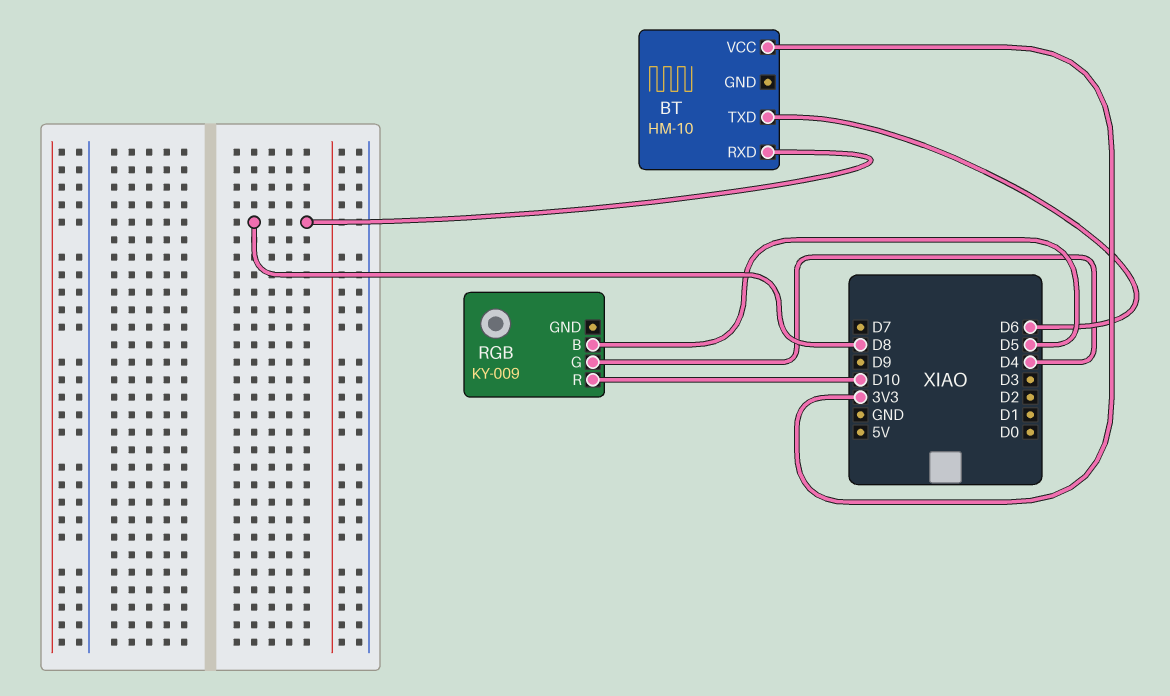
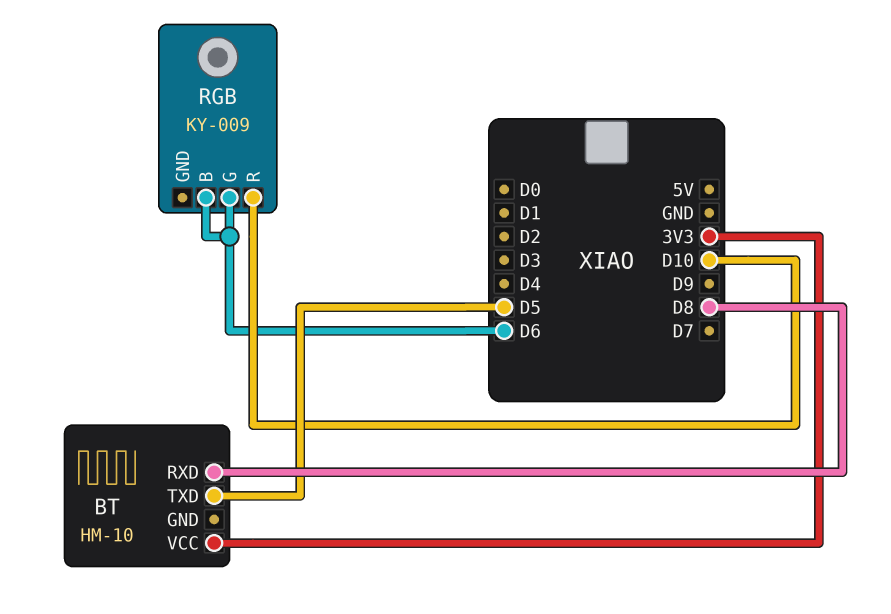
BT pin TXD: D6 -> D5
RGB pin B: D5 -> D6
RGB pin G: D4 -> D6

